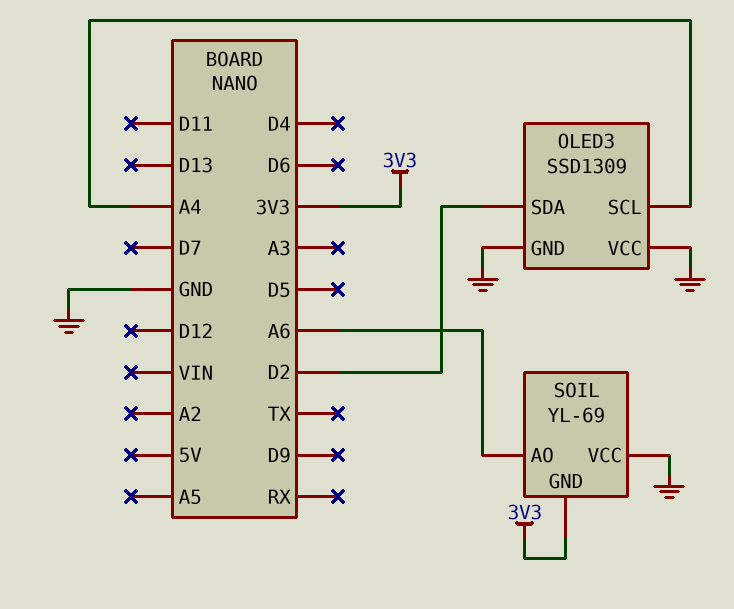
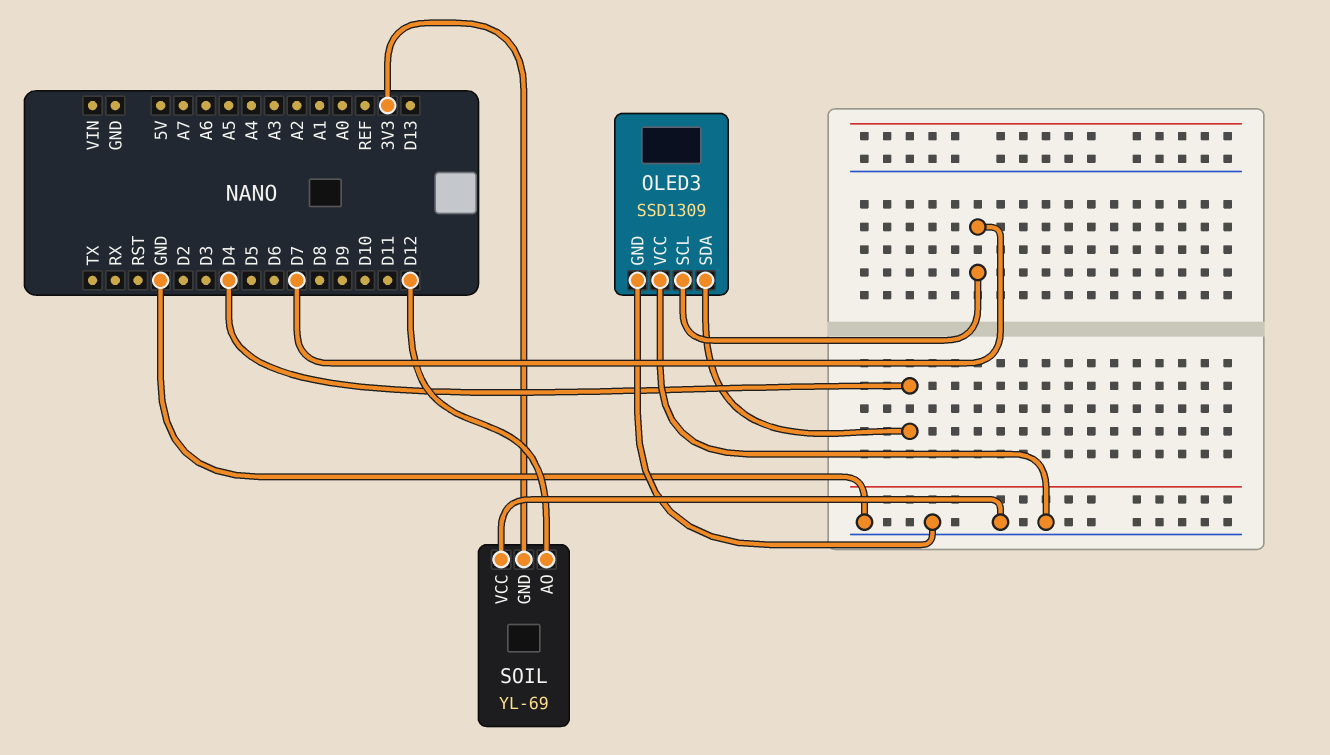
OLED3 pin SCL: A4 -> D7
OLED3 pin SDA: D2 -> D4
SOIL pin AO: A6 -> D12

